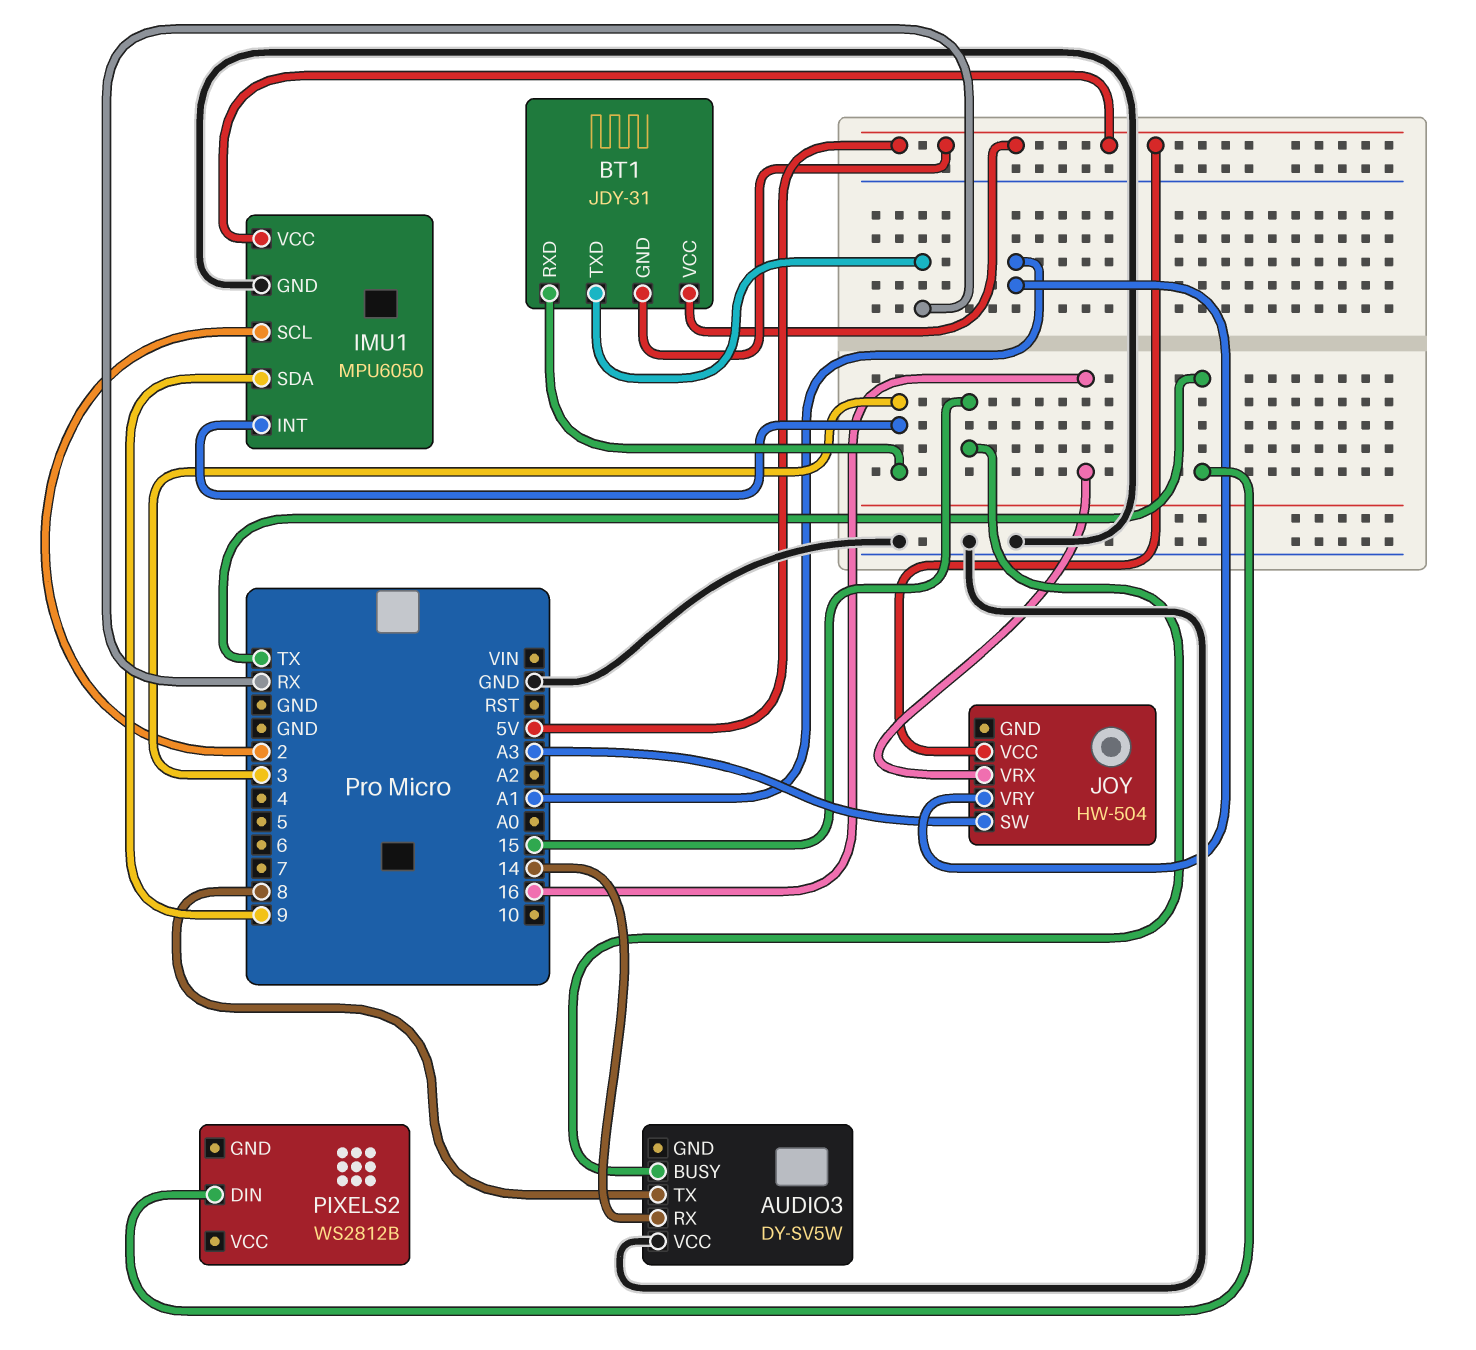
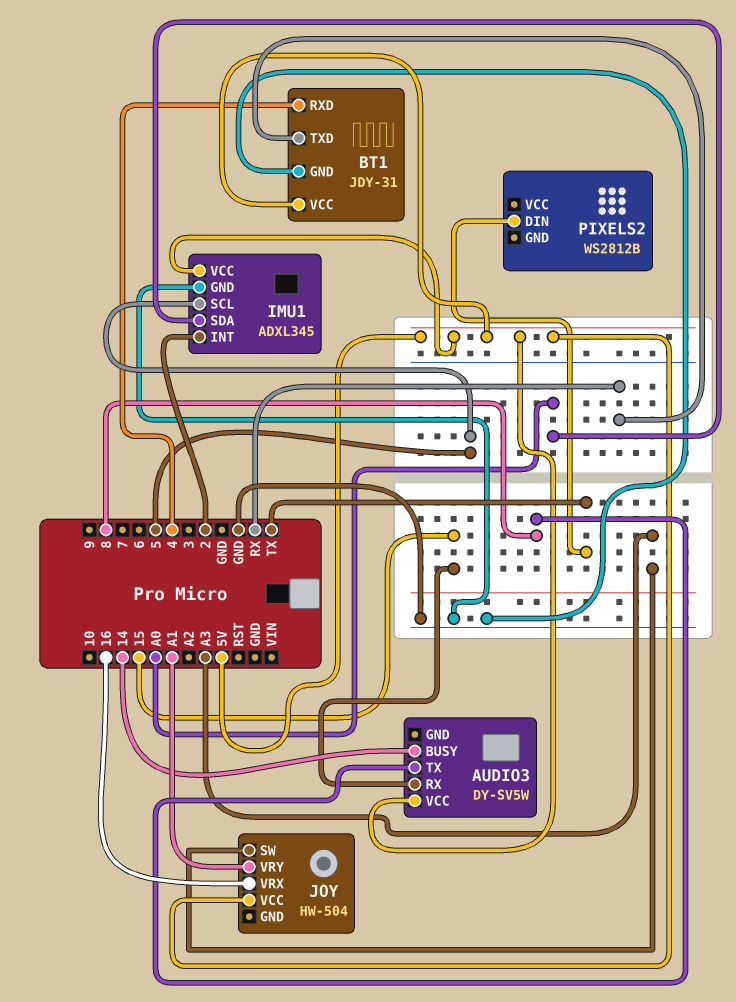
AUDIO3 pin BUSY: 15 -> 14
AUDIO3 pin RX: 14 -> 15
AUDIO3 pin VCC: GND -> 5V
BT1 pin GND: 5V -> GND
BT1 pin RXD: 3 -> 4
IMU1: MPU6050 -> ADXL345
IMU1 pin INT: 3 -> 2
IMU1 pin SCL: 2 -> 5
IMU1 pin SDA: 9 -> A0

